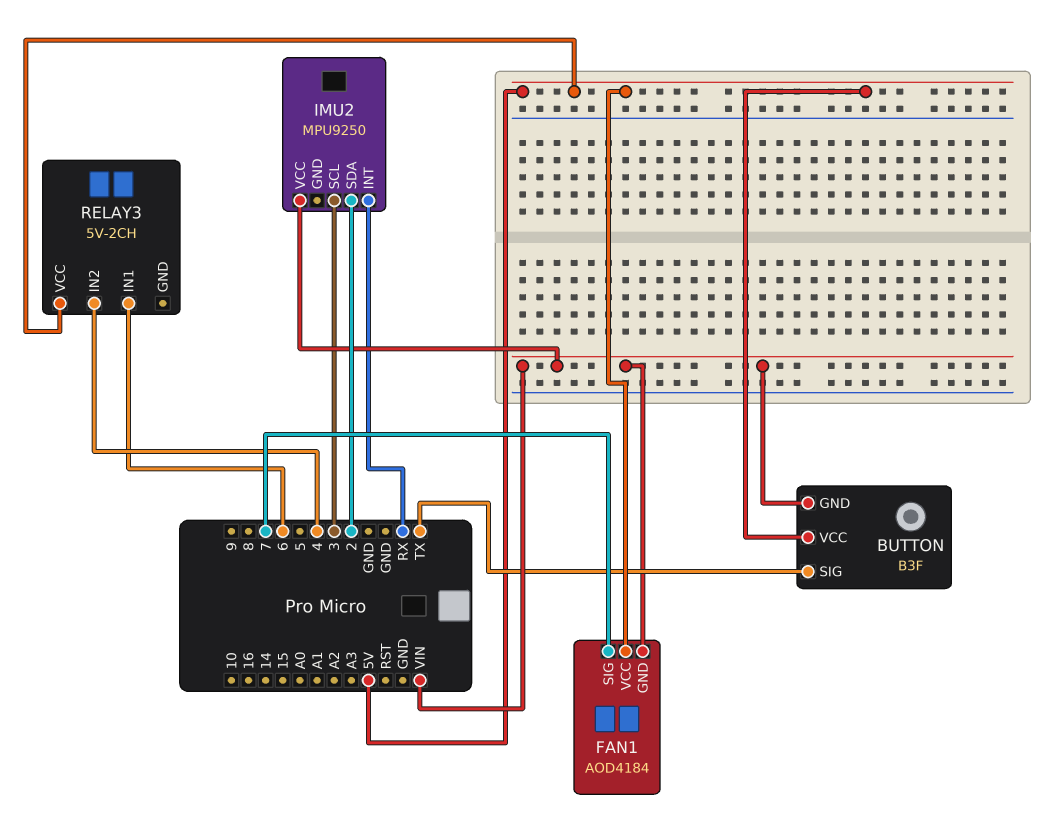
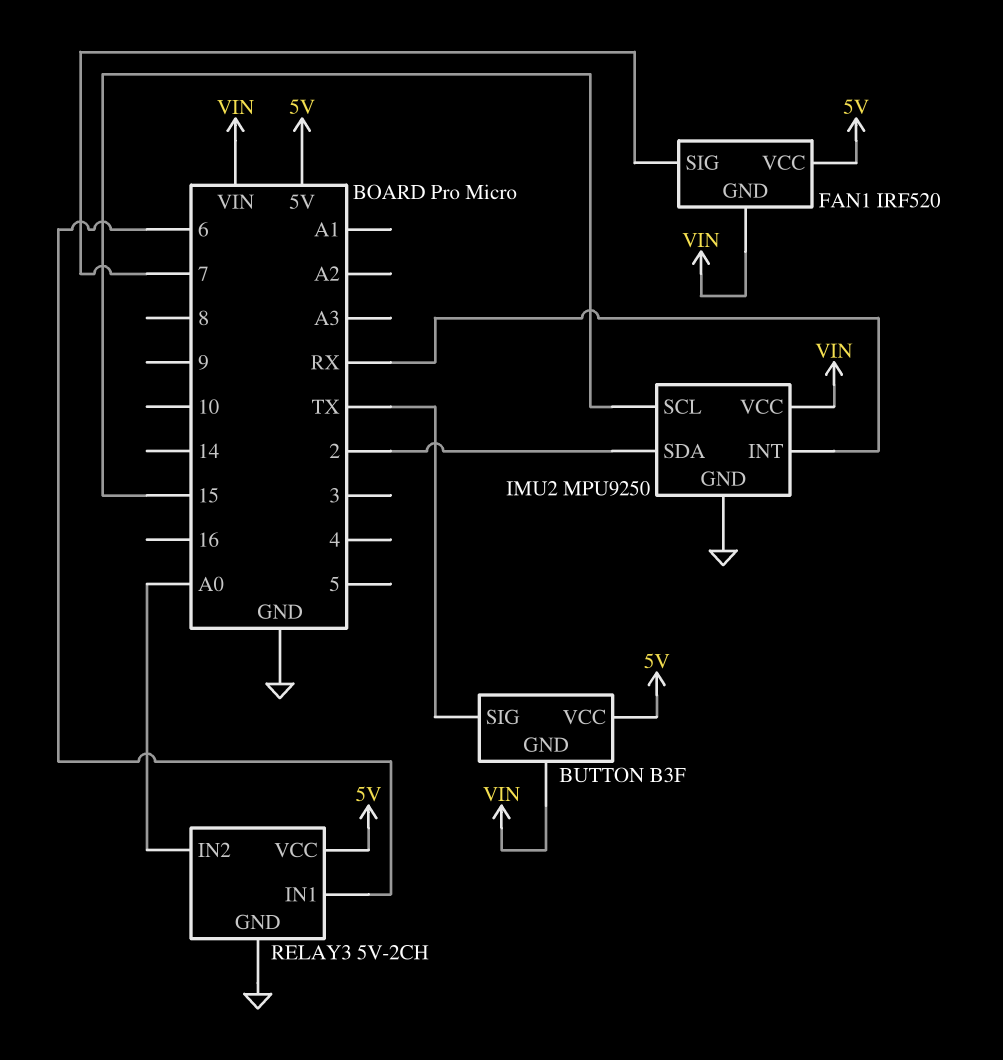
FAN1: AOD4184 -> IRF520
IMU2 pin GND: none -> GND
IMU2 pin SCL: 3 -> 15
RELAY3 pin GND: none -> GND
RELAY3 pin IN2: 4 -> A0

